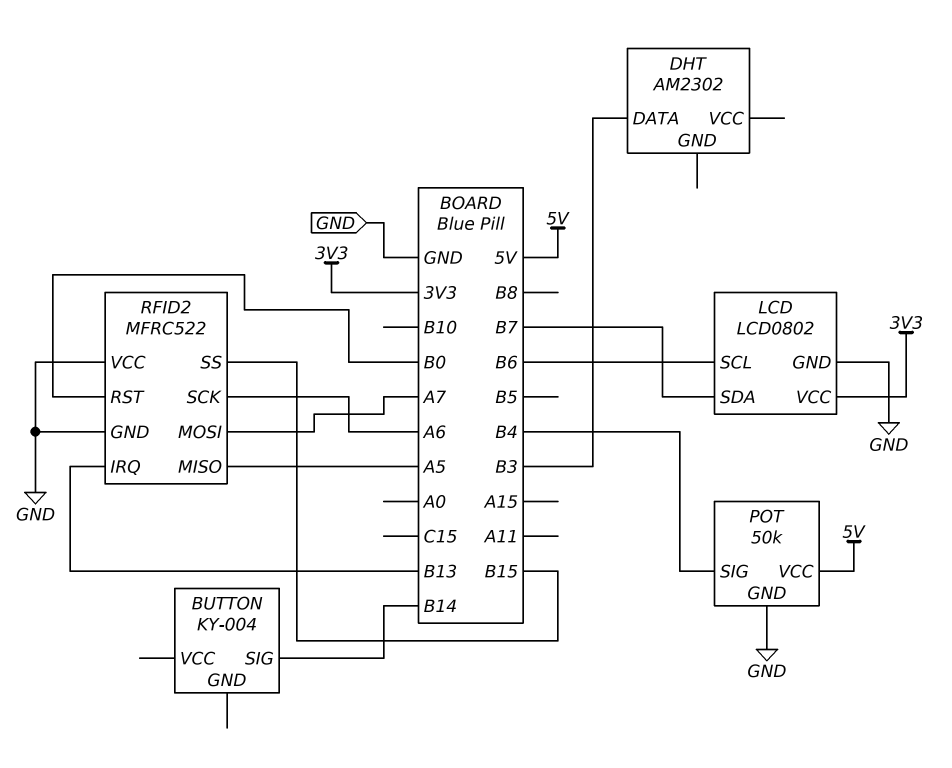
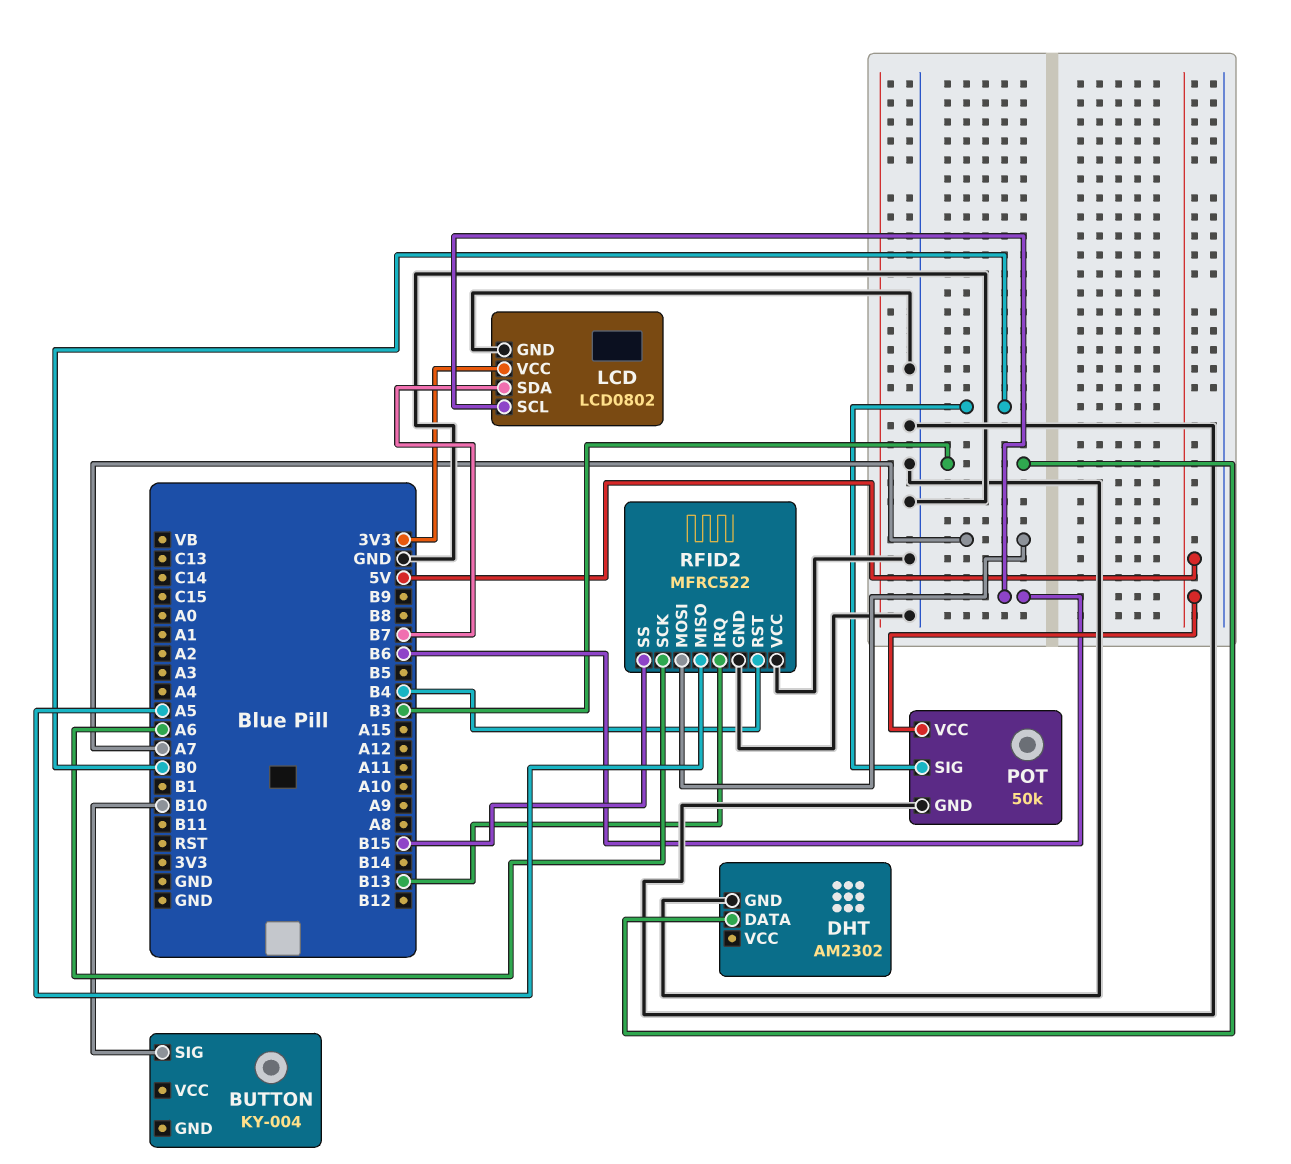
BUTTON pin SIG: B14 -> B10
DHT pin GND: none -> GND
POT pin SIG: B4 -> B0
RFID2 pin RST: B0 -> B4

